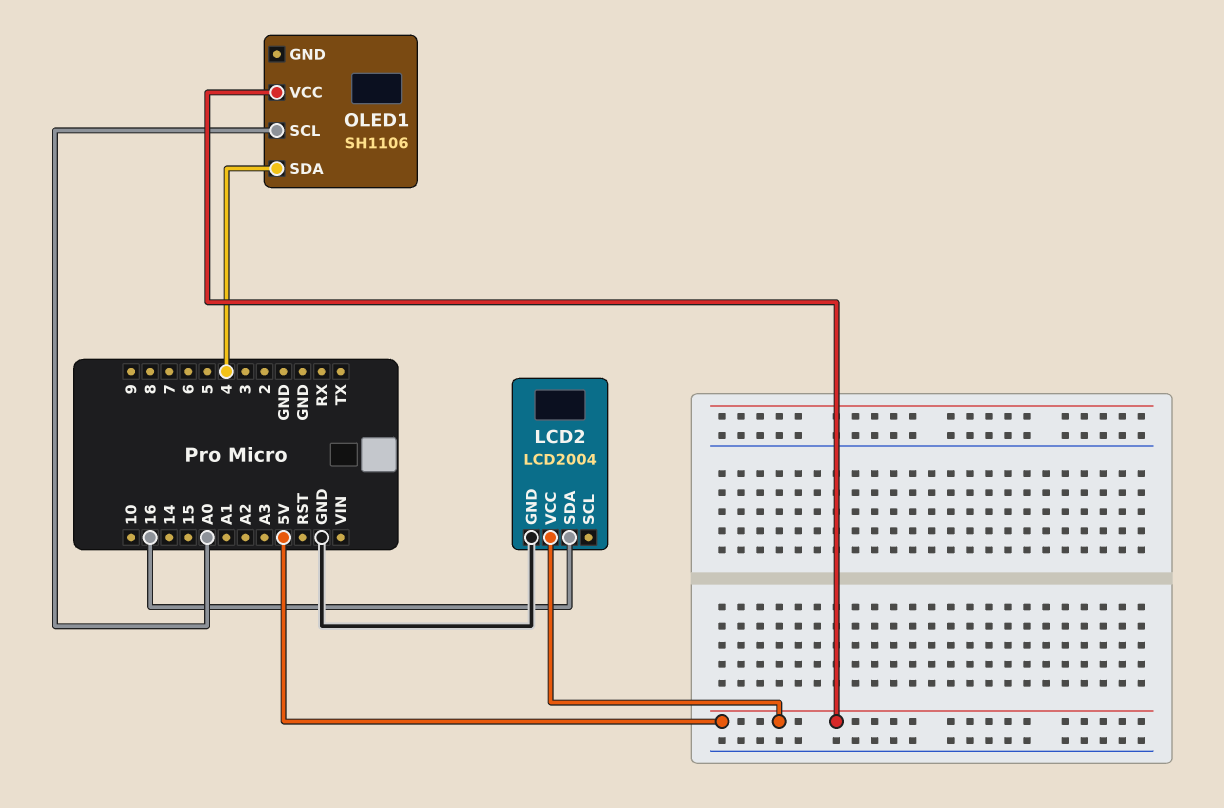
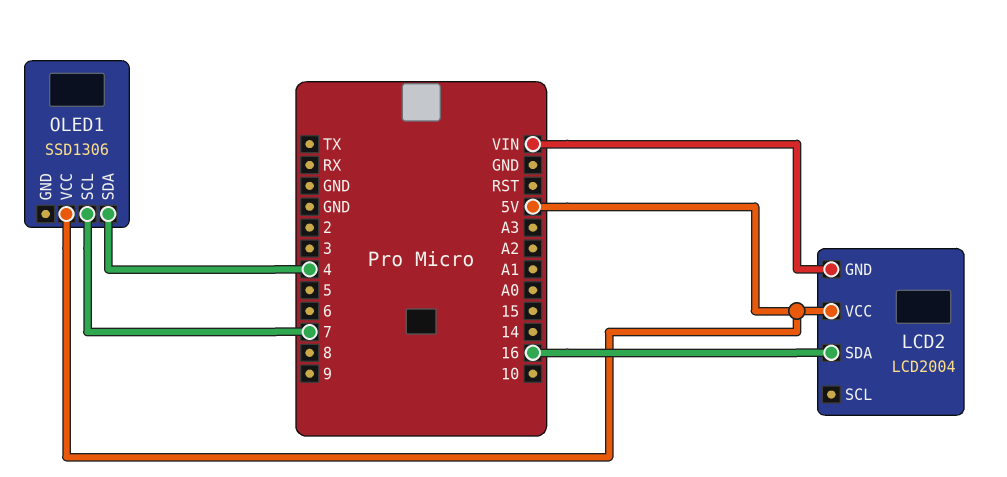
LCD2 pin GND: GND -> VIN
OLED1: SH1106 -> SSD1306
OLED1 pin SCL: A0 -> 7

